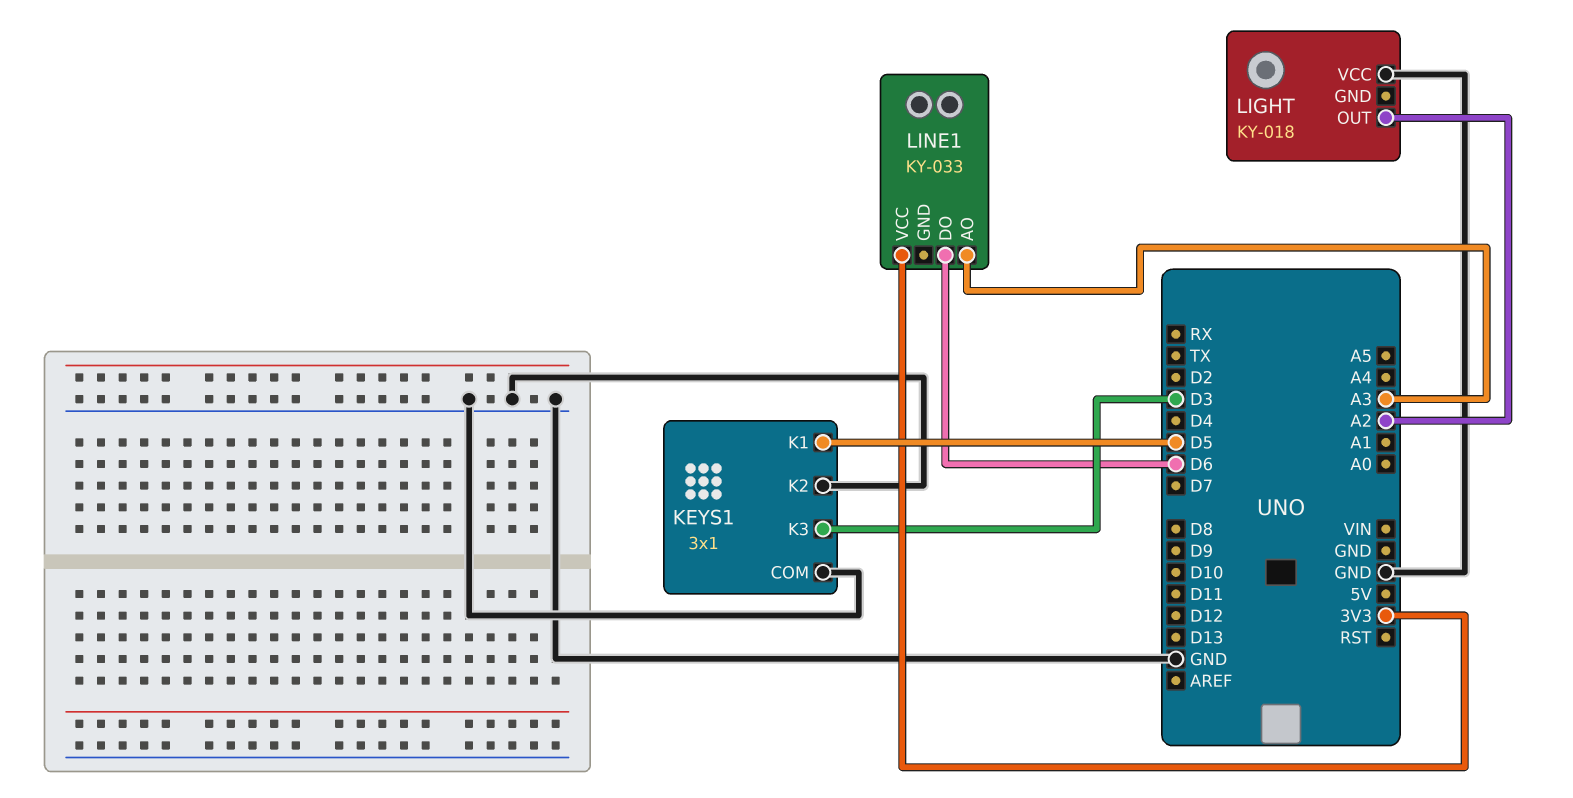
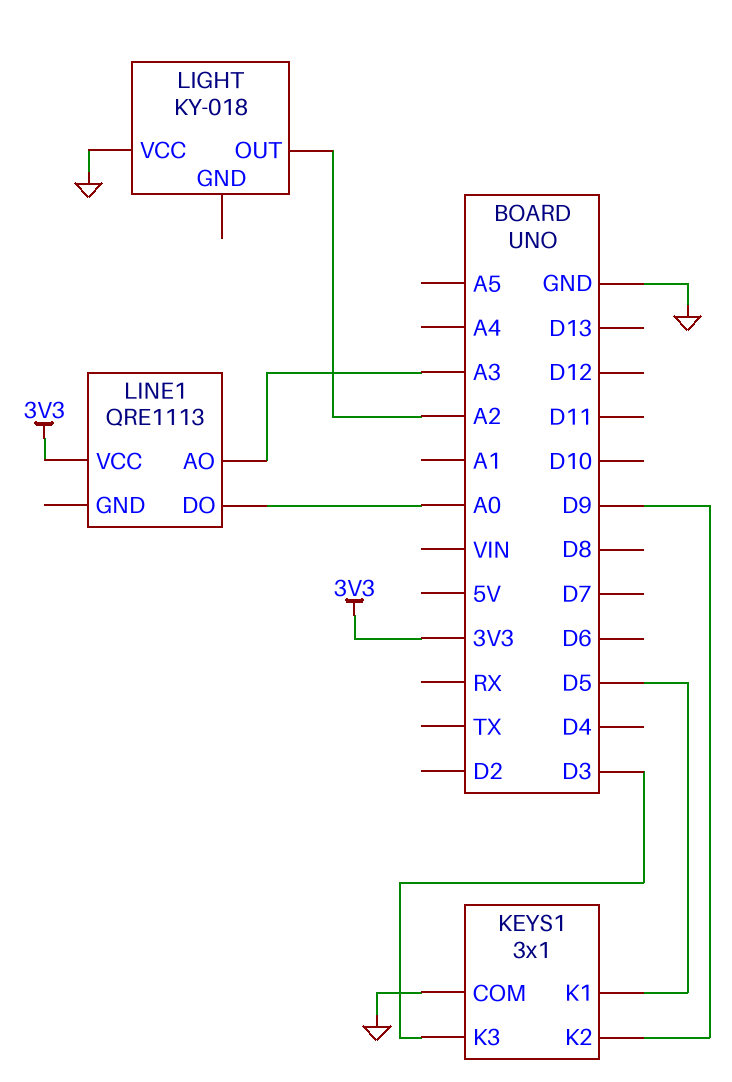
KEYS1 pin K2: GND -> D9
LINE1: KY-033 -> QRE1113
LINE1 pin DO: D6 -> A0

